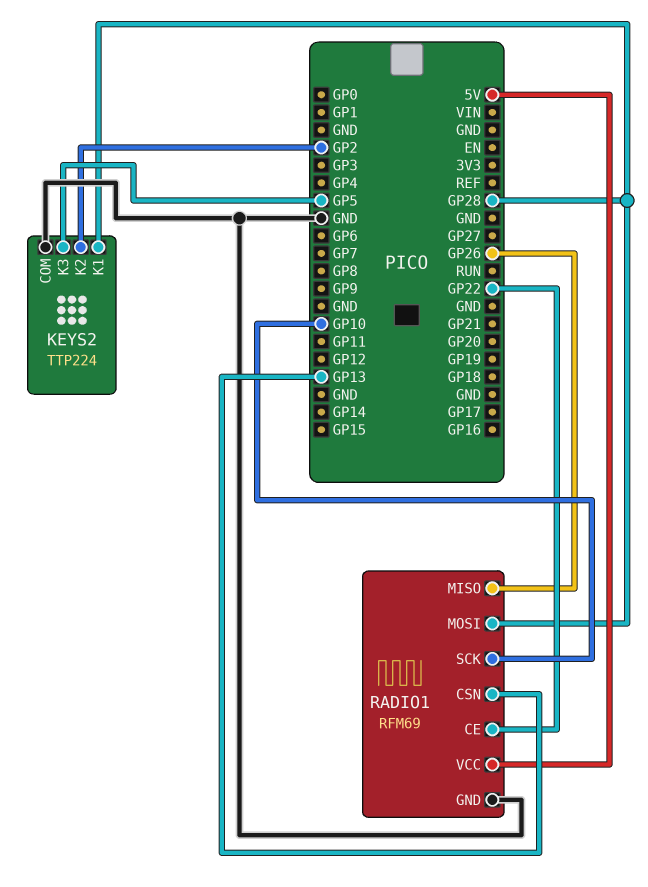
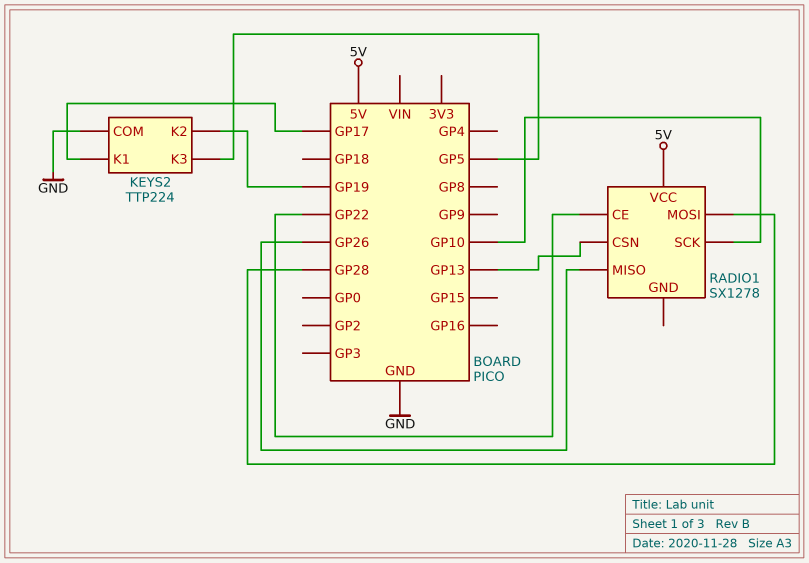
KEYS2 pin K1: GP28 -> GP17
KEYS2 pin K2: GP2 -> GP19
RADIO1: RFM69 -> SX1278
RADIO1 pin GND: GND -> none

